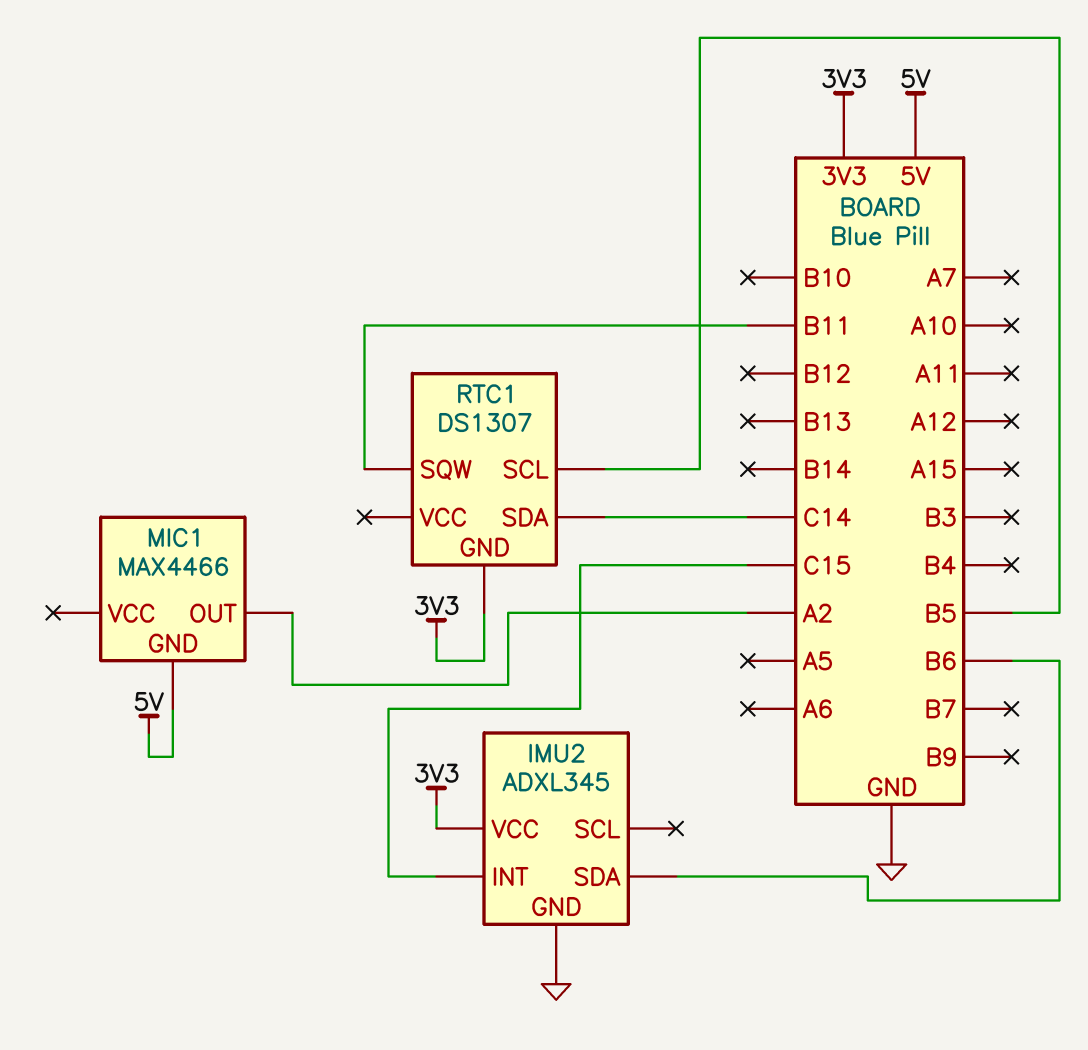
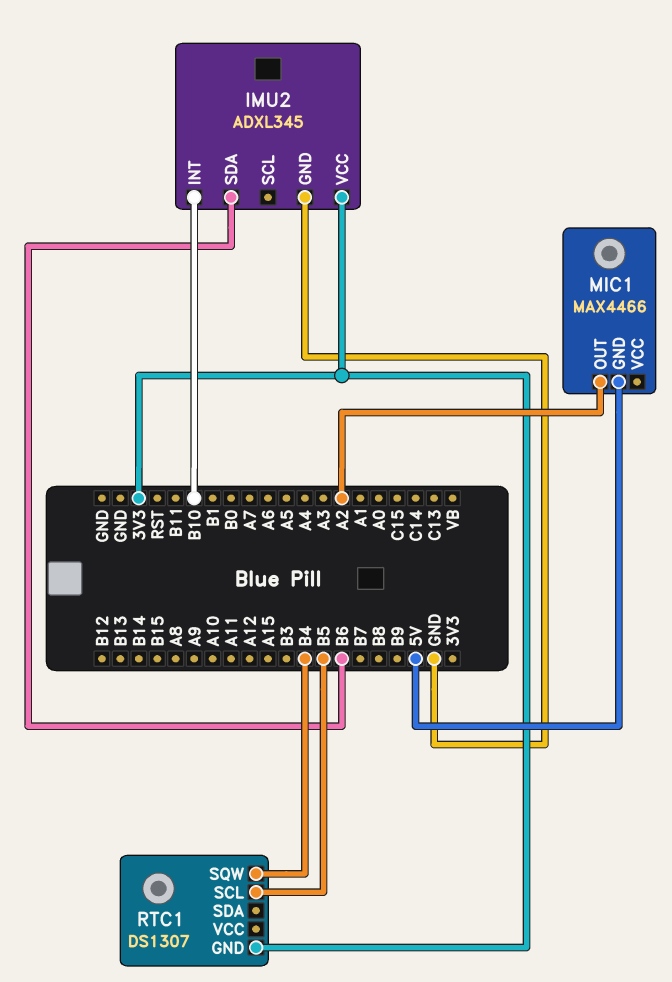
IMU2 pin INT: C15 -> B10
RTC1 pin SDA: C14 -> none
RTC1 pin SQW: B11 -> B4

